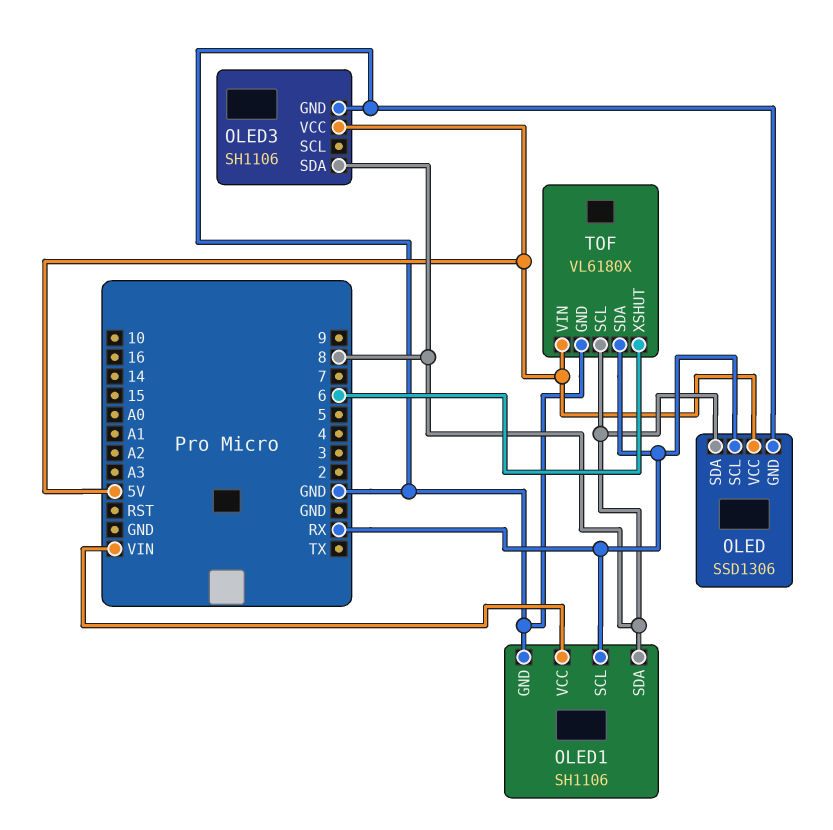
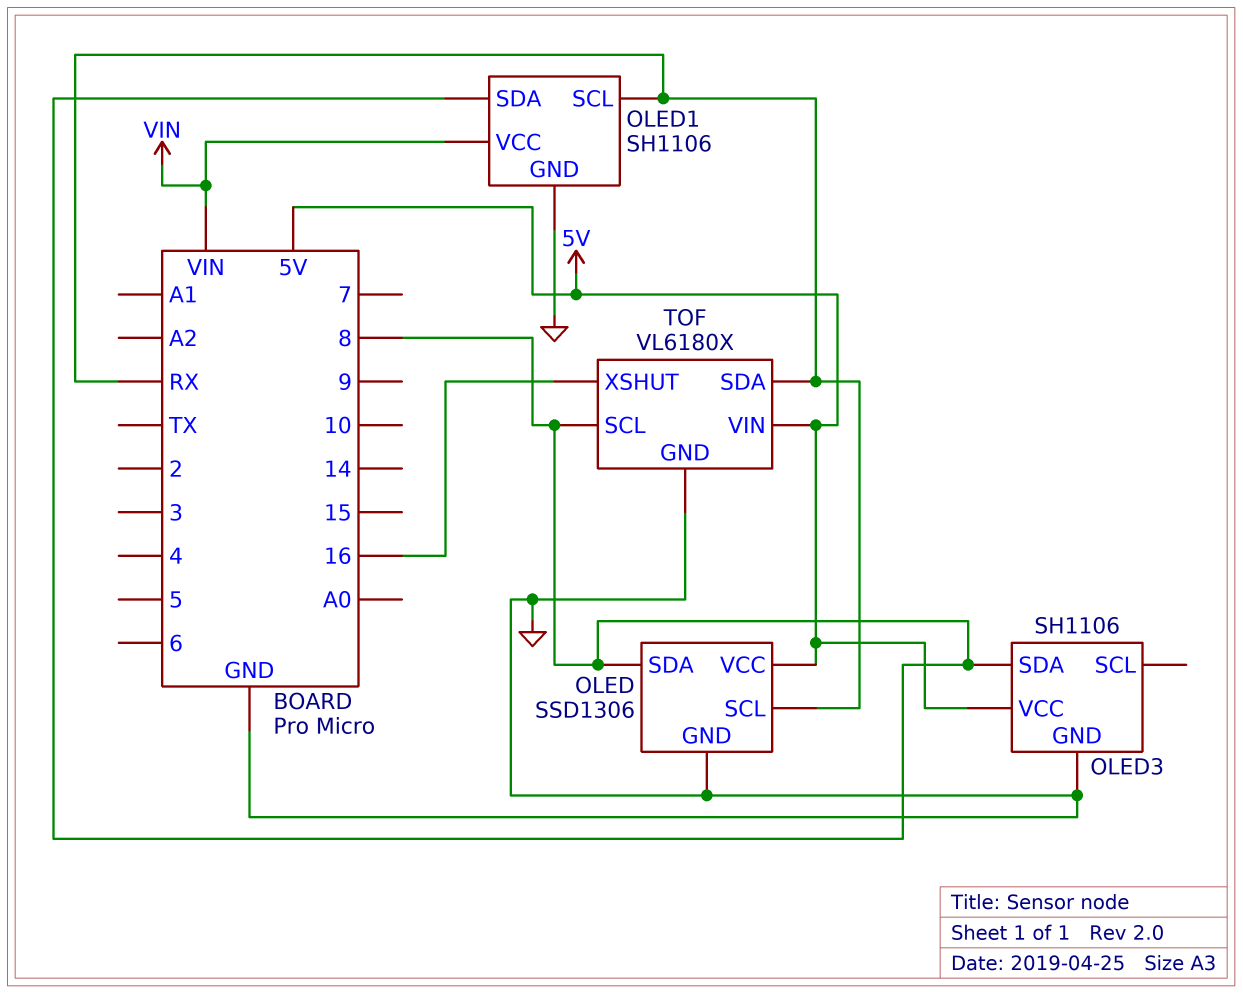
TOF pin XSHUT: 6 -> 16

